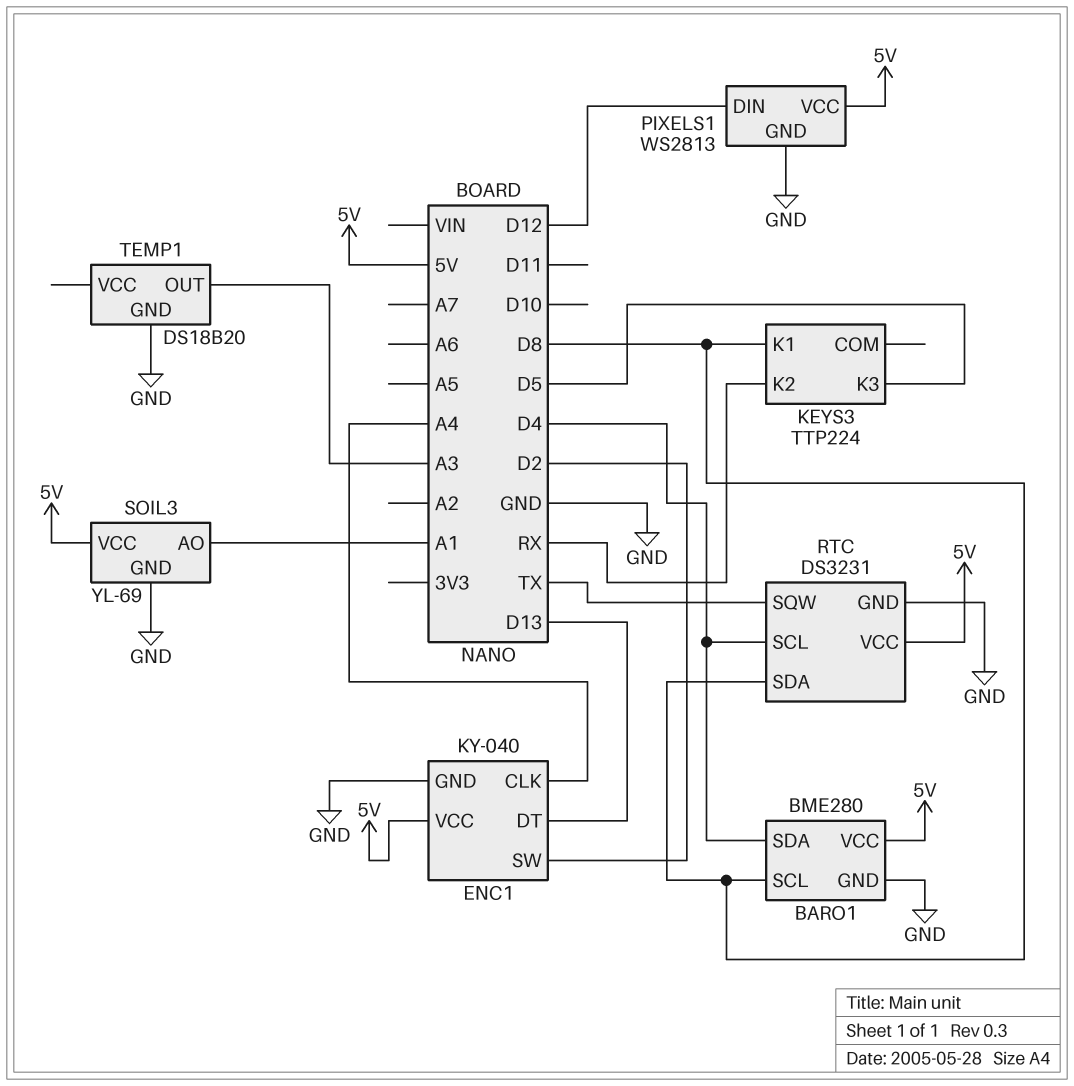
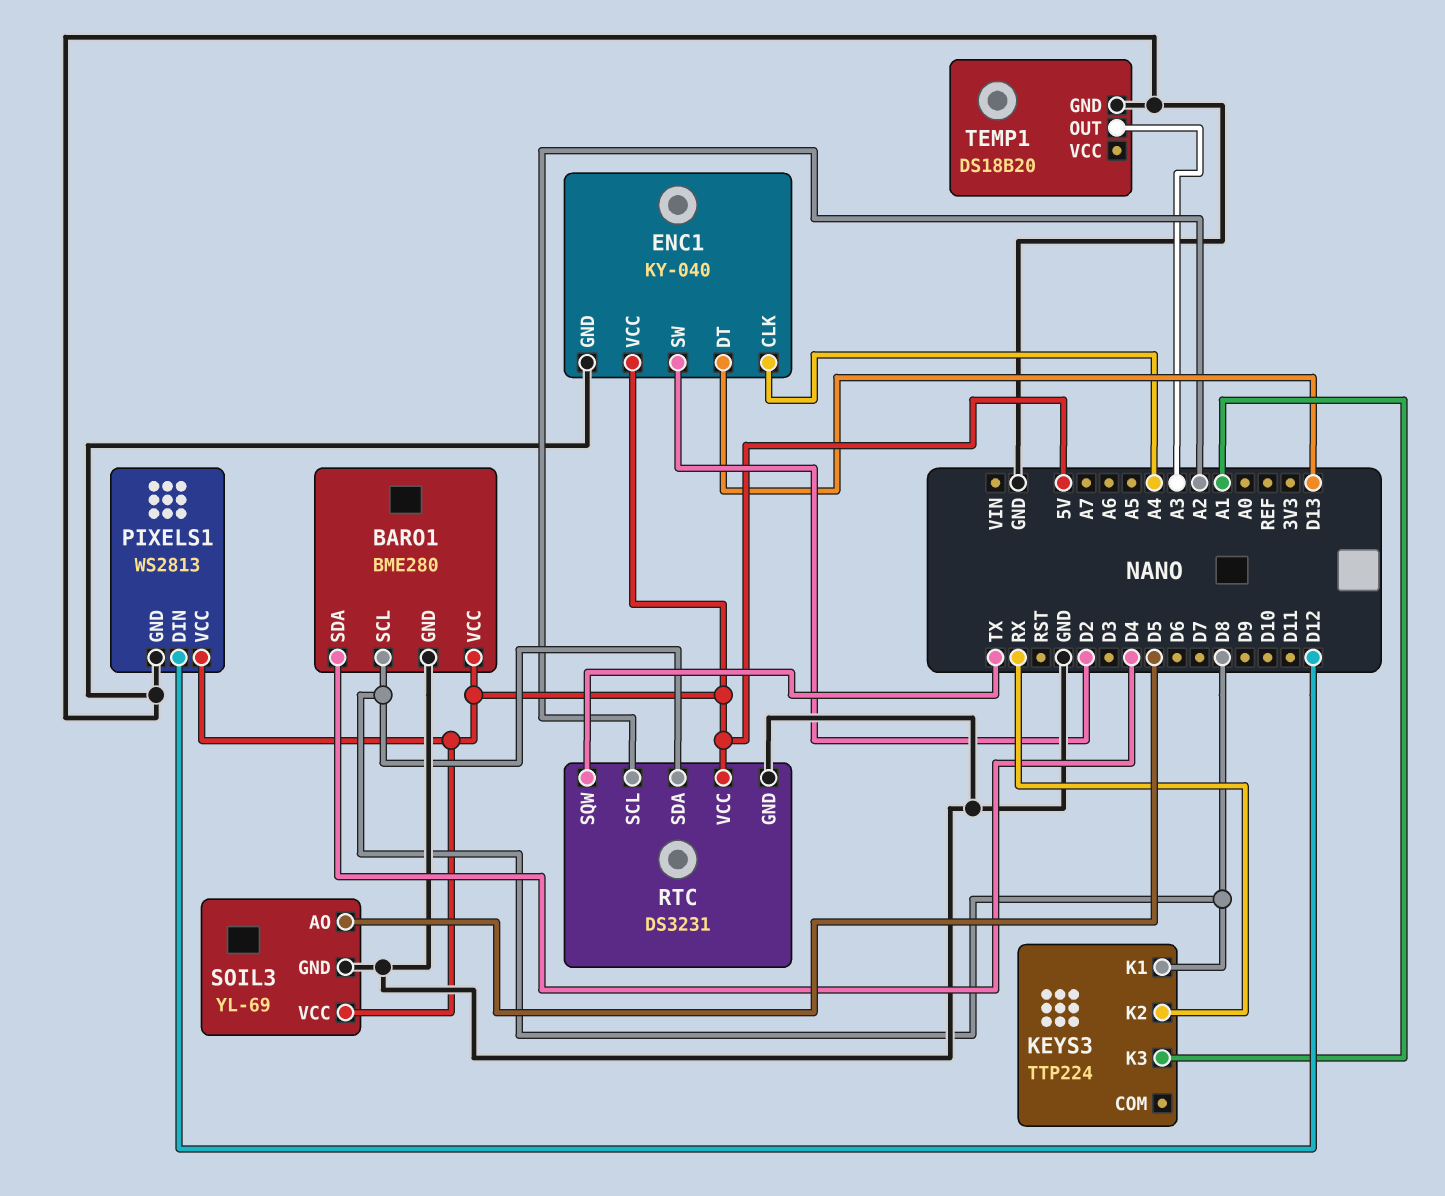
KEYS3 pin K3: D5 -> A1
RTC pin SCL: D4 -> A2
SOIL3 pin AO: A1 -> D5

